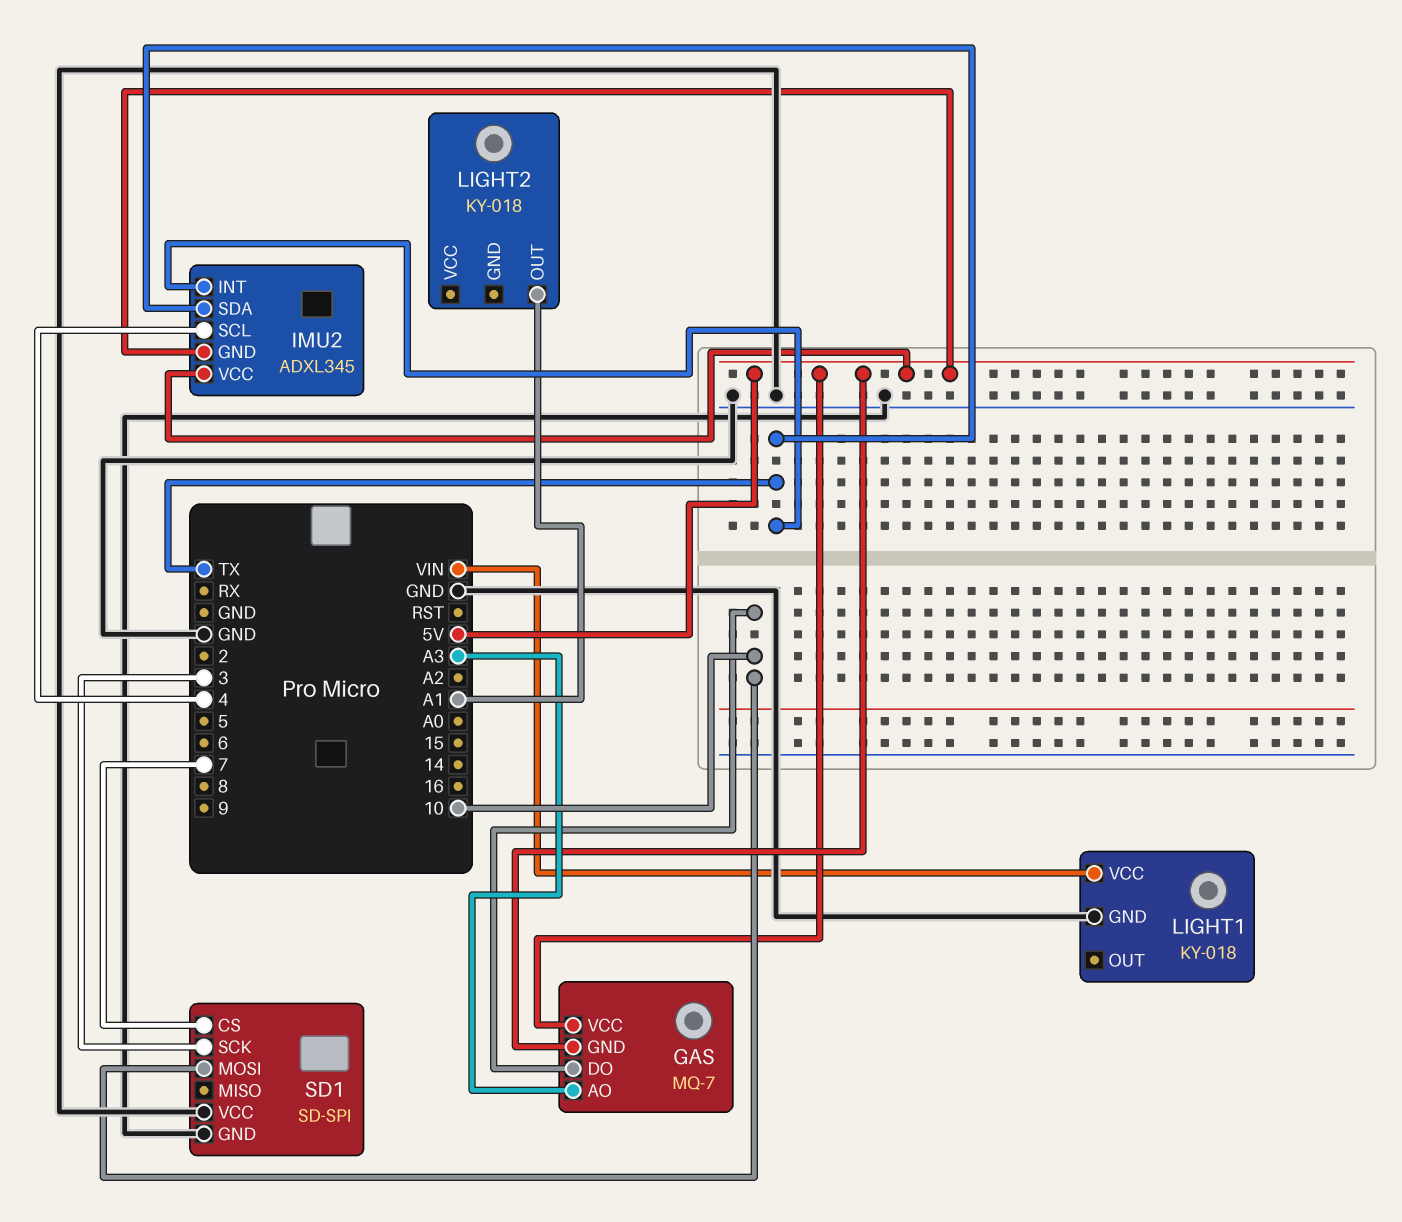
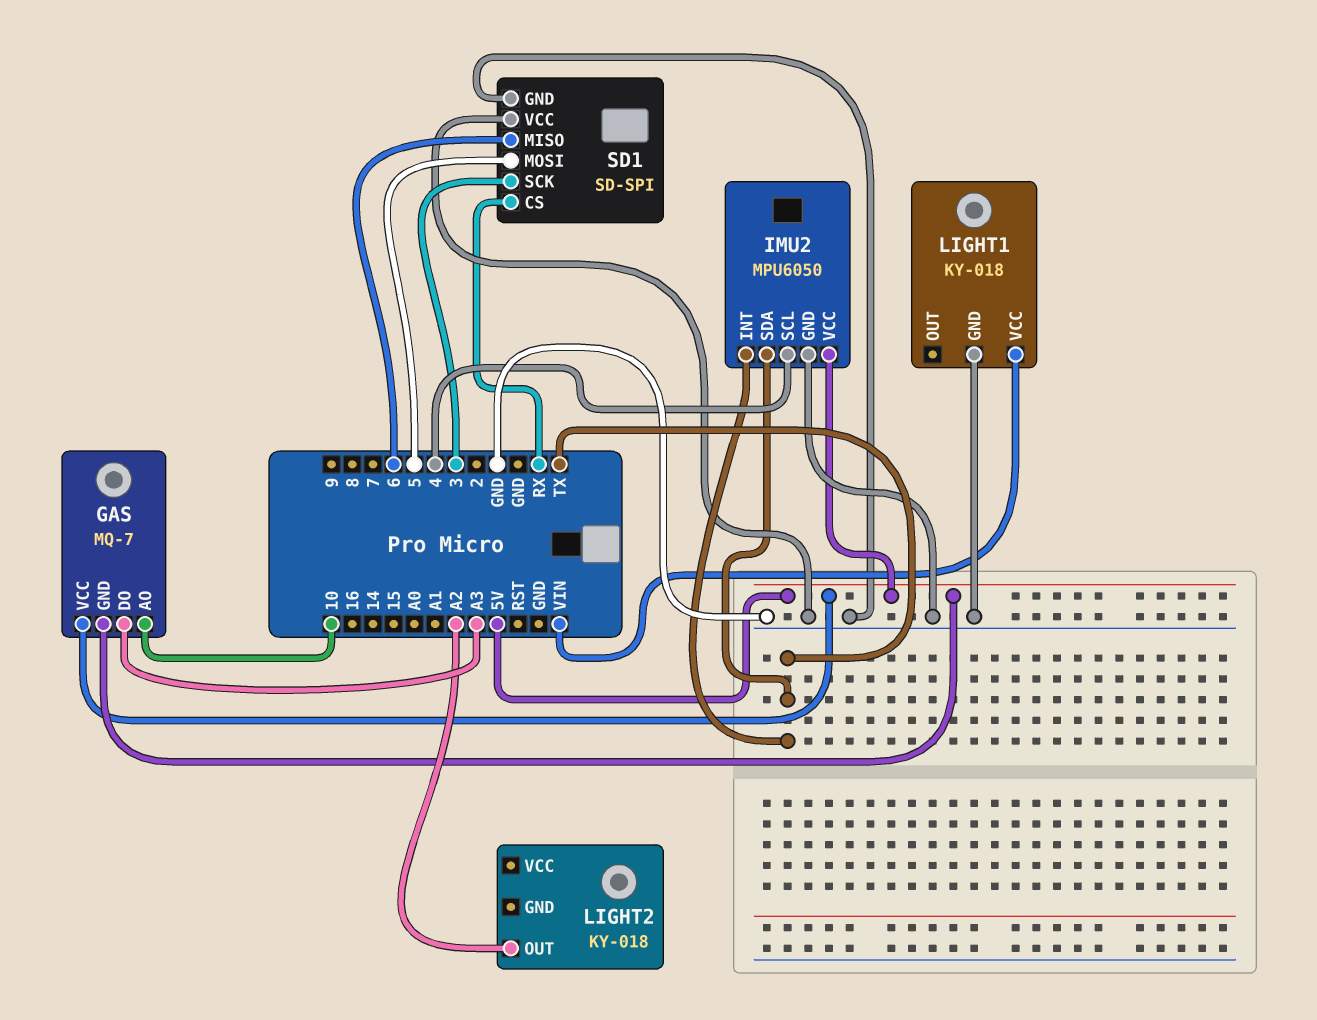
GAS pin AO: A3 -> 10
GAS pin DO: 10 -> A3
IMU2: ADXL345 -> MPU6050
IMU2 pin GND: 5V -> GND
LIGHT2 pin OUT: A1 -> A2
SD1 pin CS: 7 -> RX
SD1 pin MISO: none -> 6
SD1 pin MOSI: 10 -> 5

